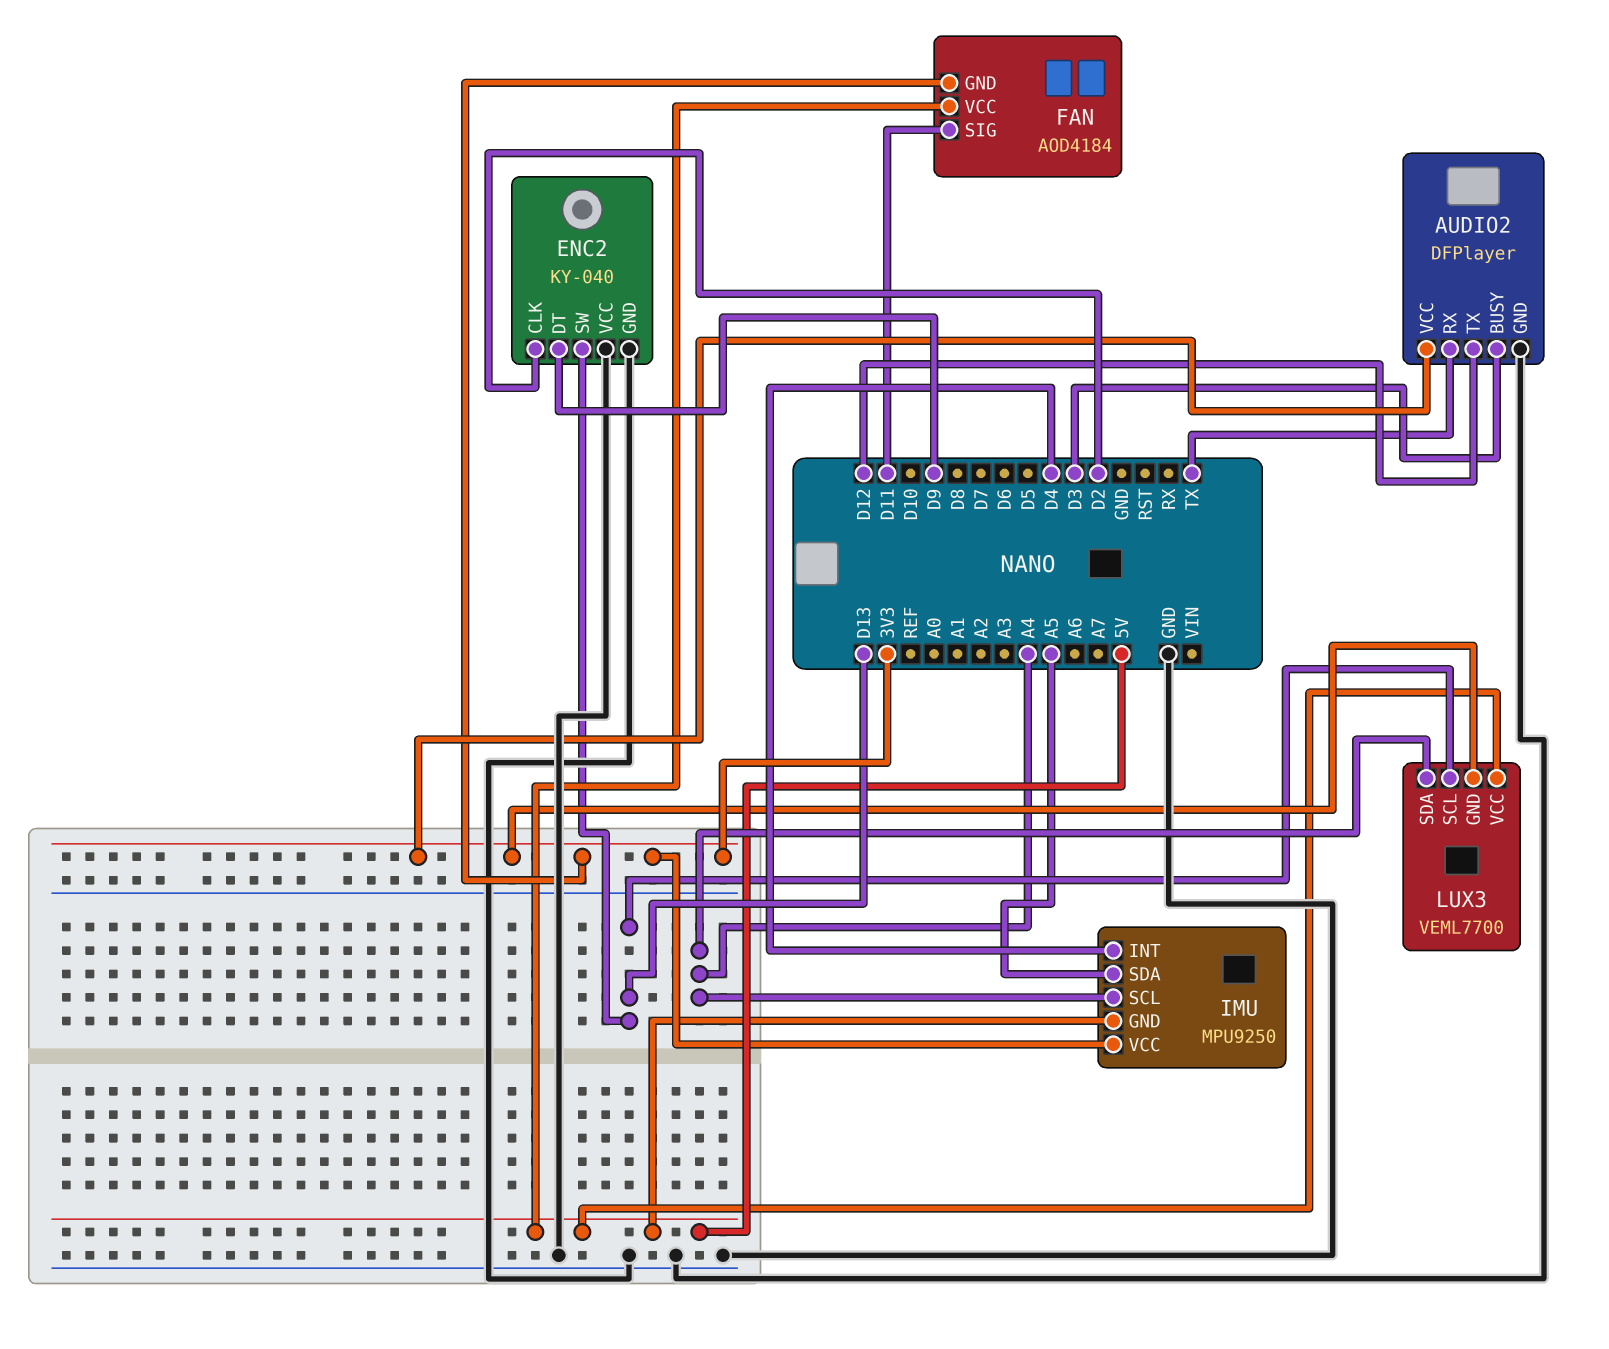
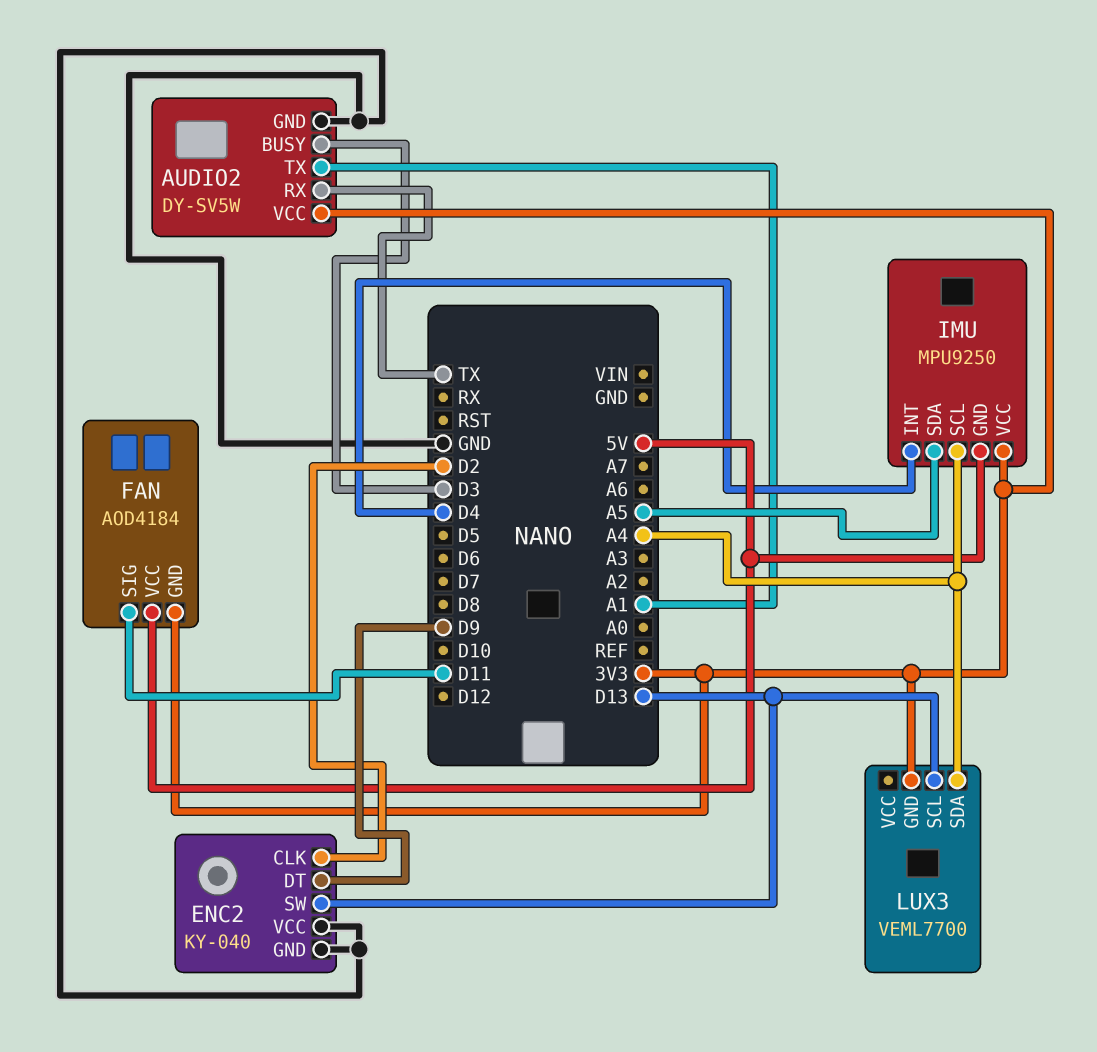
AUDIO2: DFPlayer -> DY-SV5W
AUDIO2 pin TX: D12 -> A1
LUX3 pin VCC: 5V -> none

